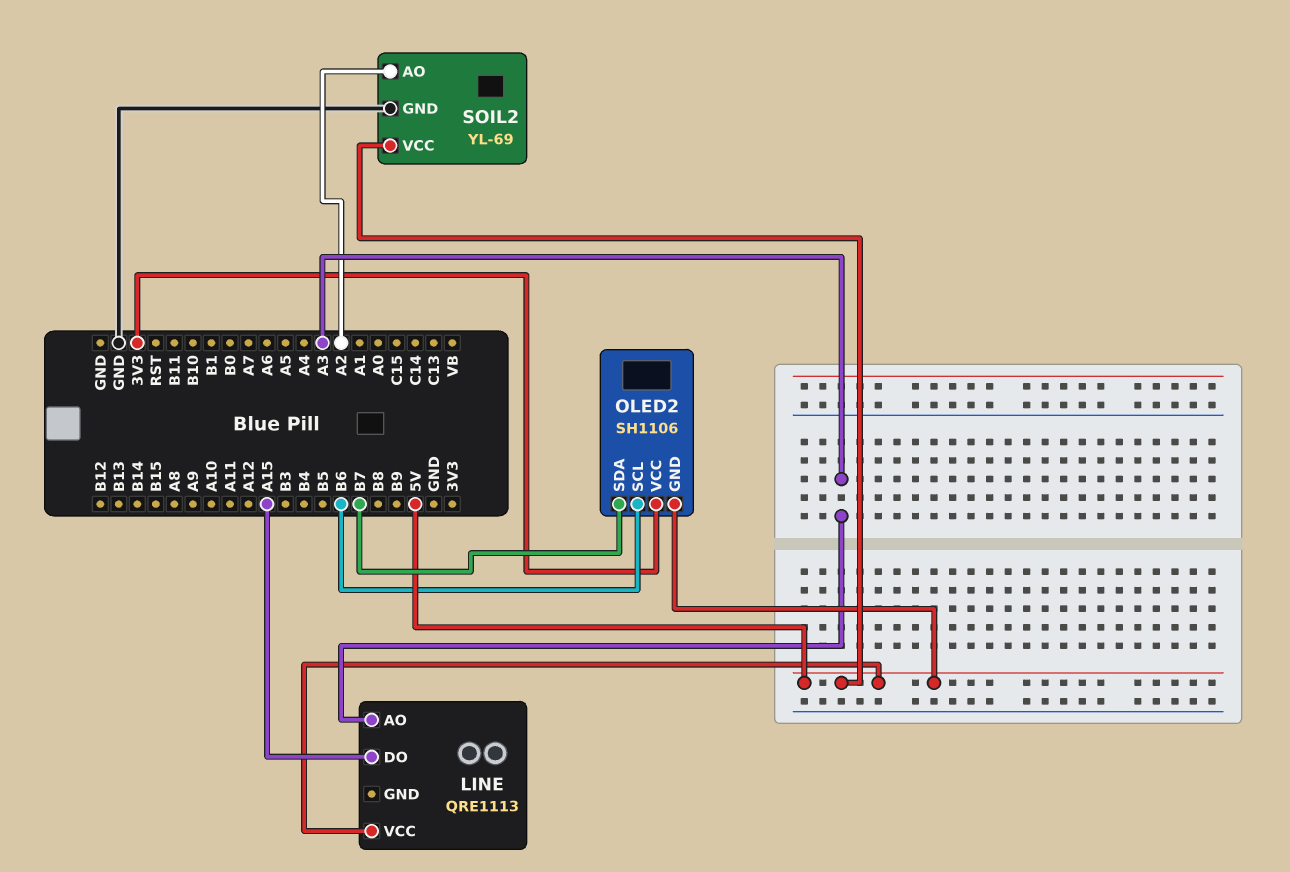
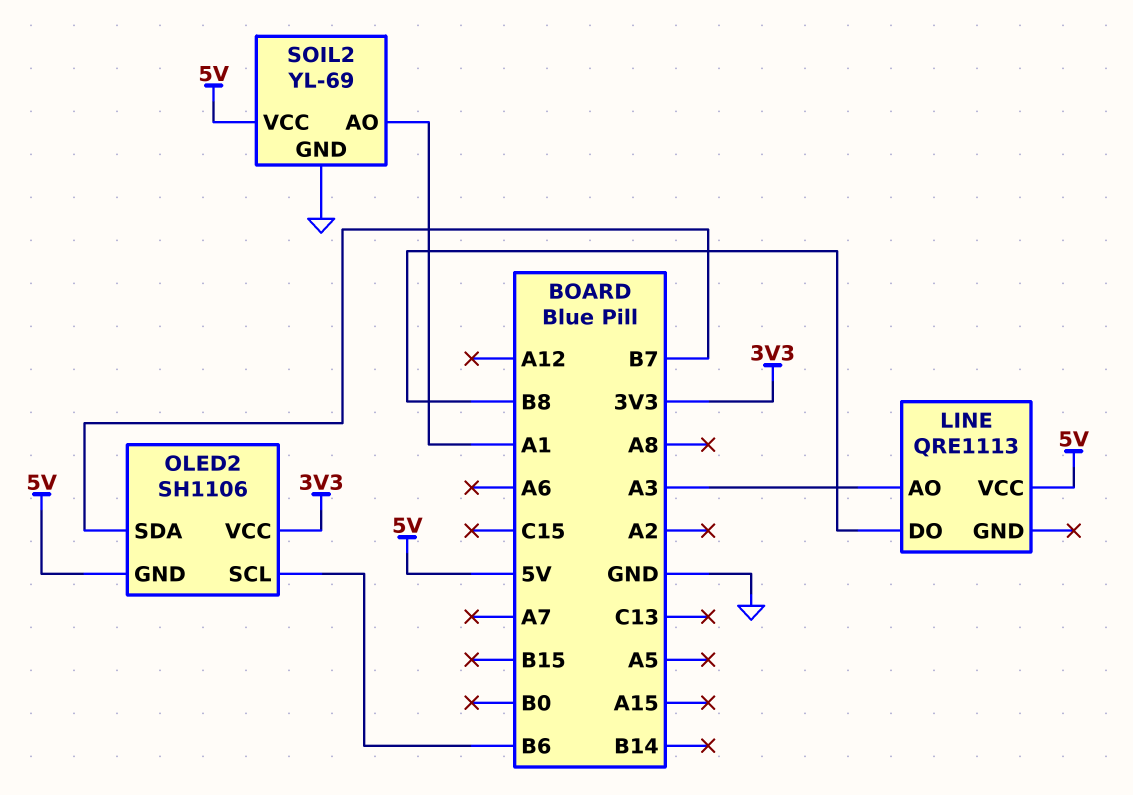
LINE pin DO: A15 -> B8
SOIL2 pin AO: A2 -> A1

